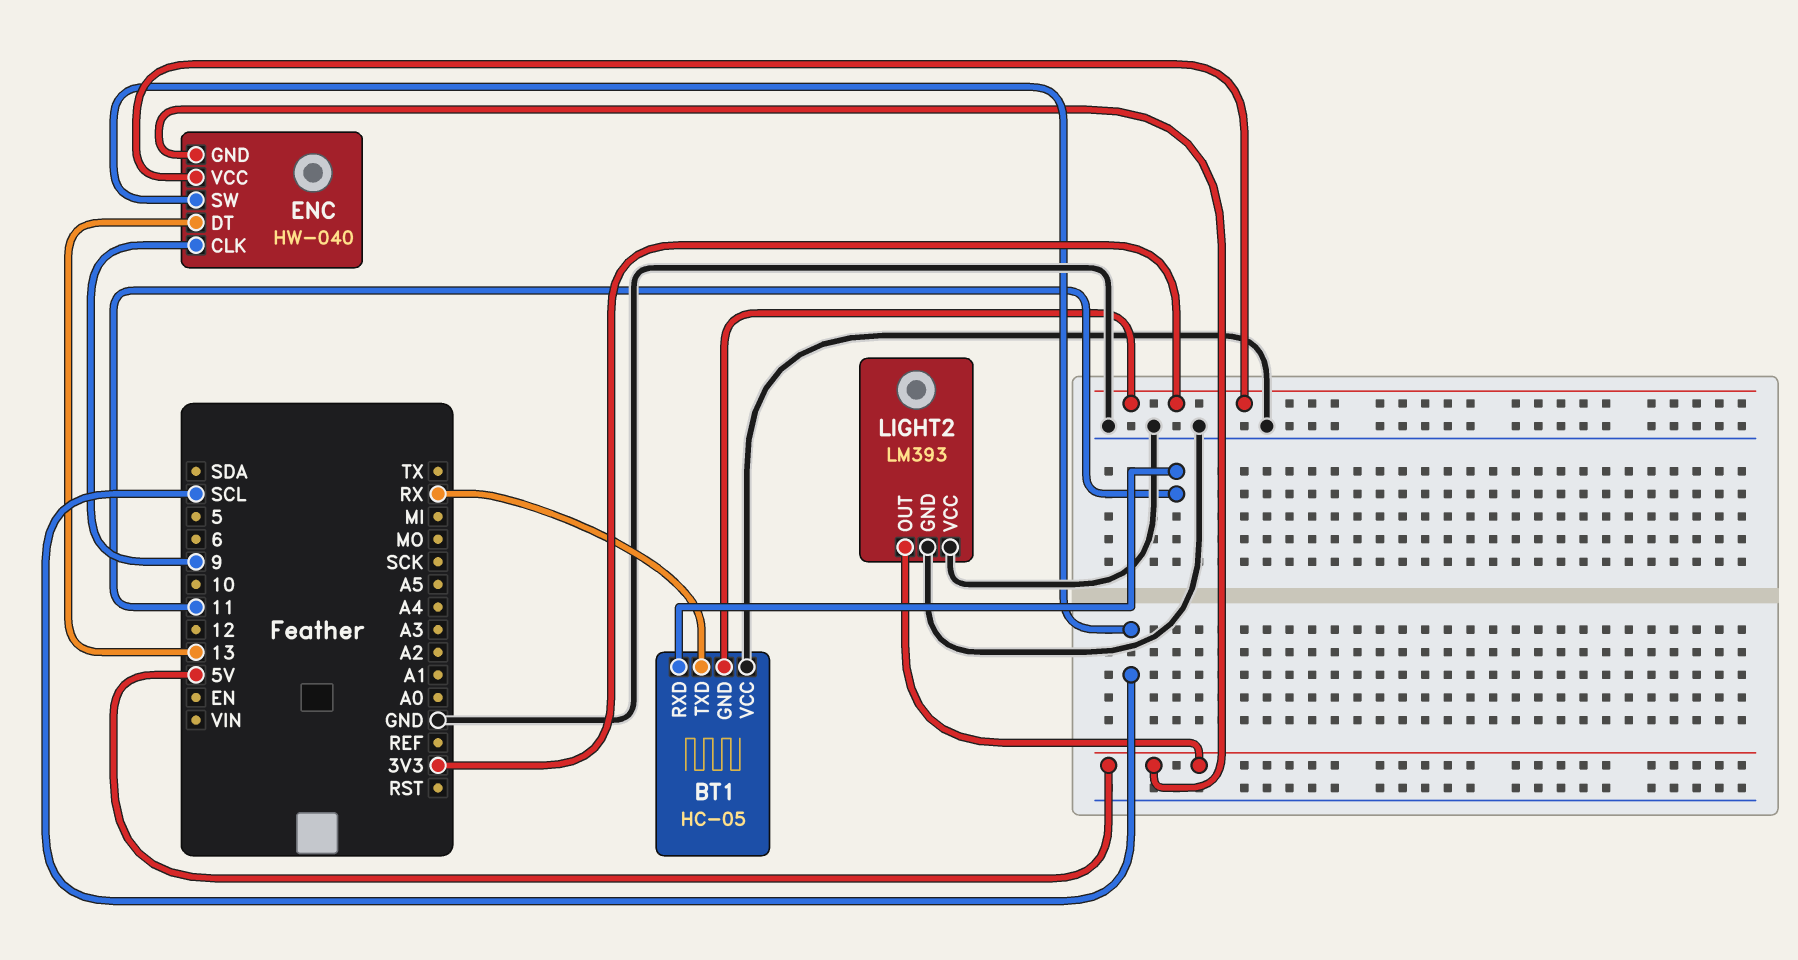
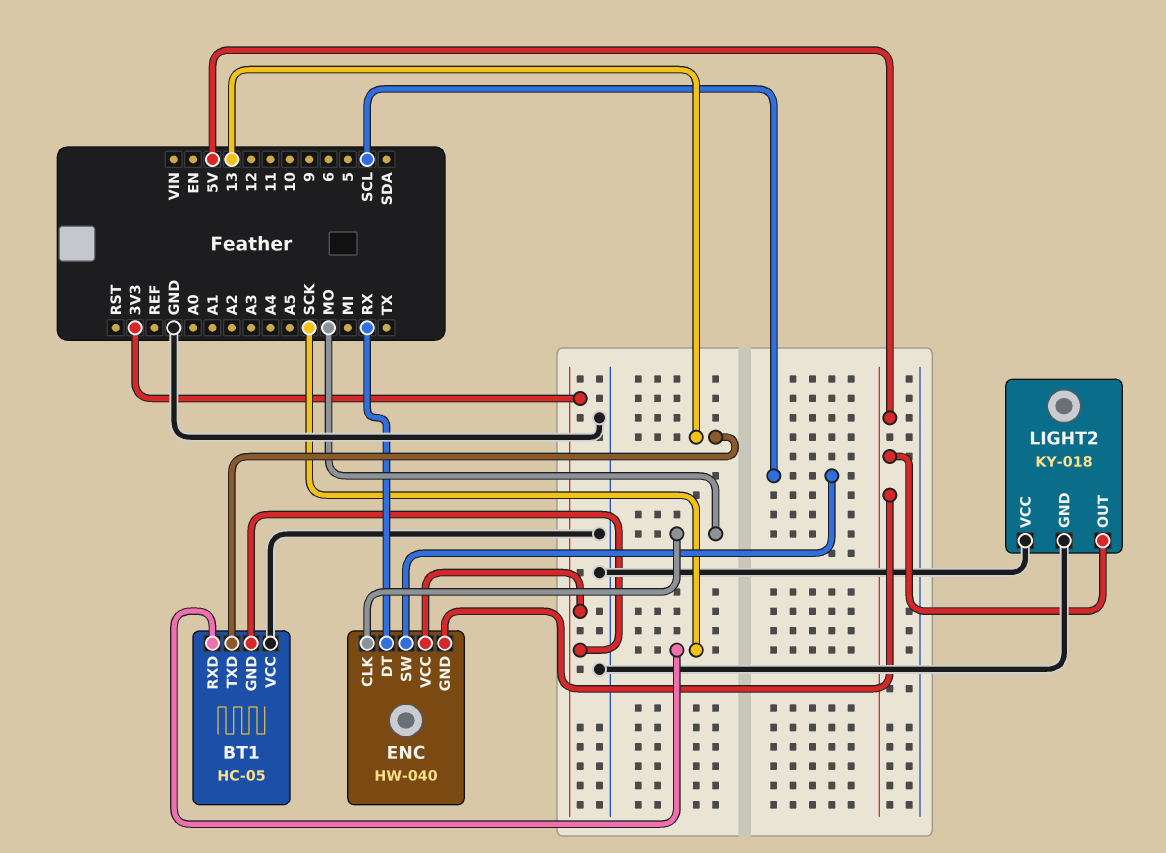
BT1 pin RXD: 11 -> SCK
BT1 pin TXD: RX -> 13
ENC pin CLK: 9 -> MO
ENC pin DT: 13 -> RX
LIGHT2: LM393 -> KY-018

